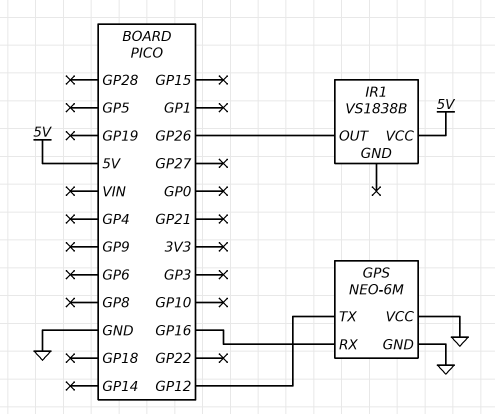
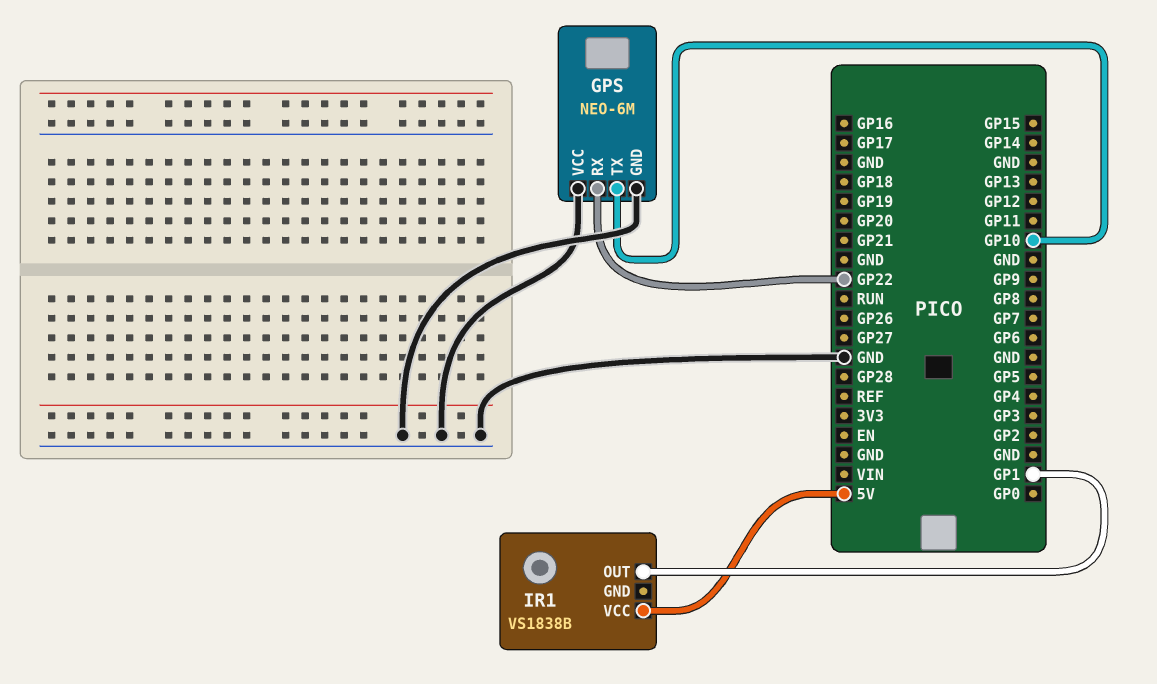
GPS pin RX: GP16 -> GP22
GPS pin TX: GP12 -> GP10
IR1 pin OUT: GP26 -> GP1

